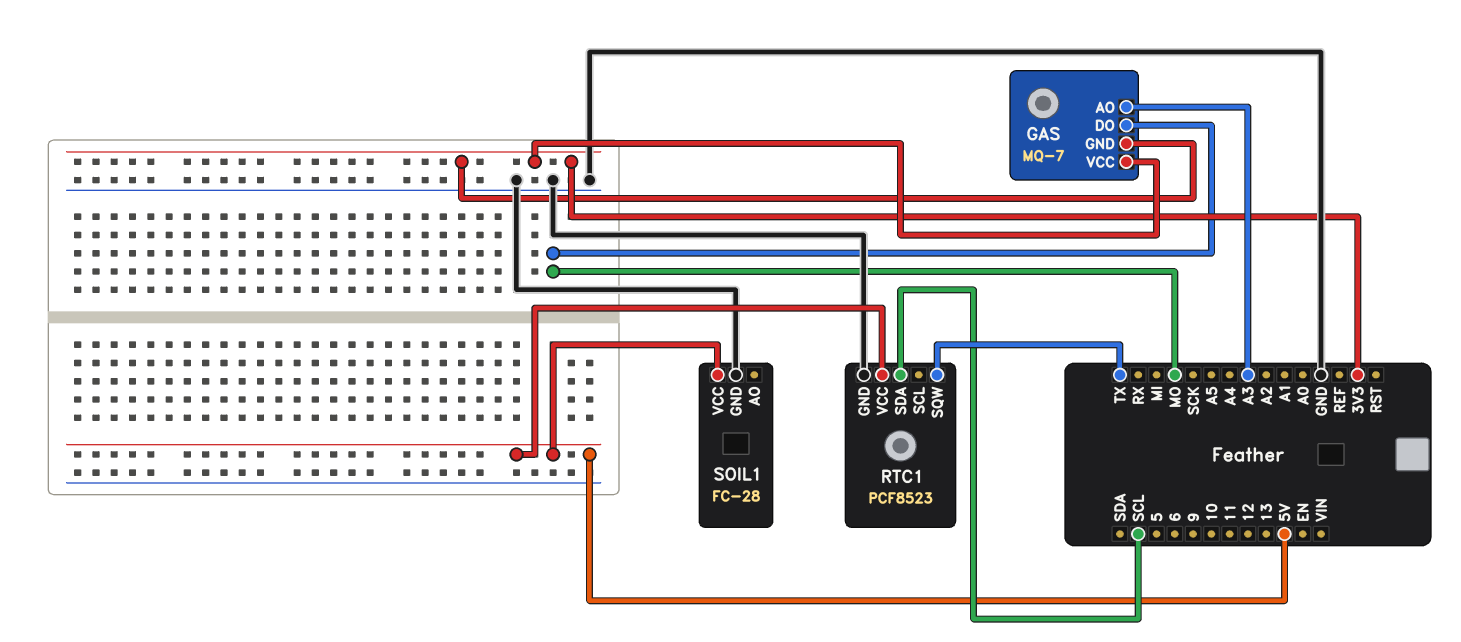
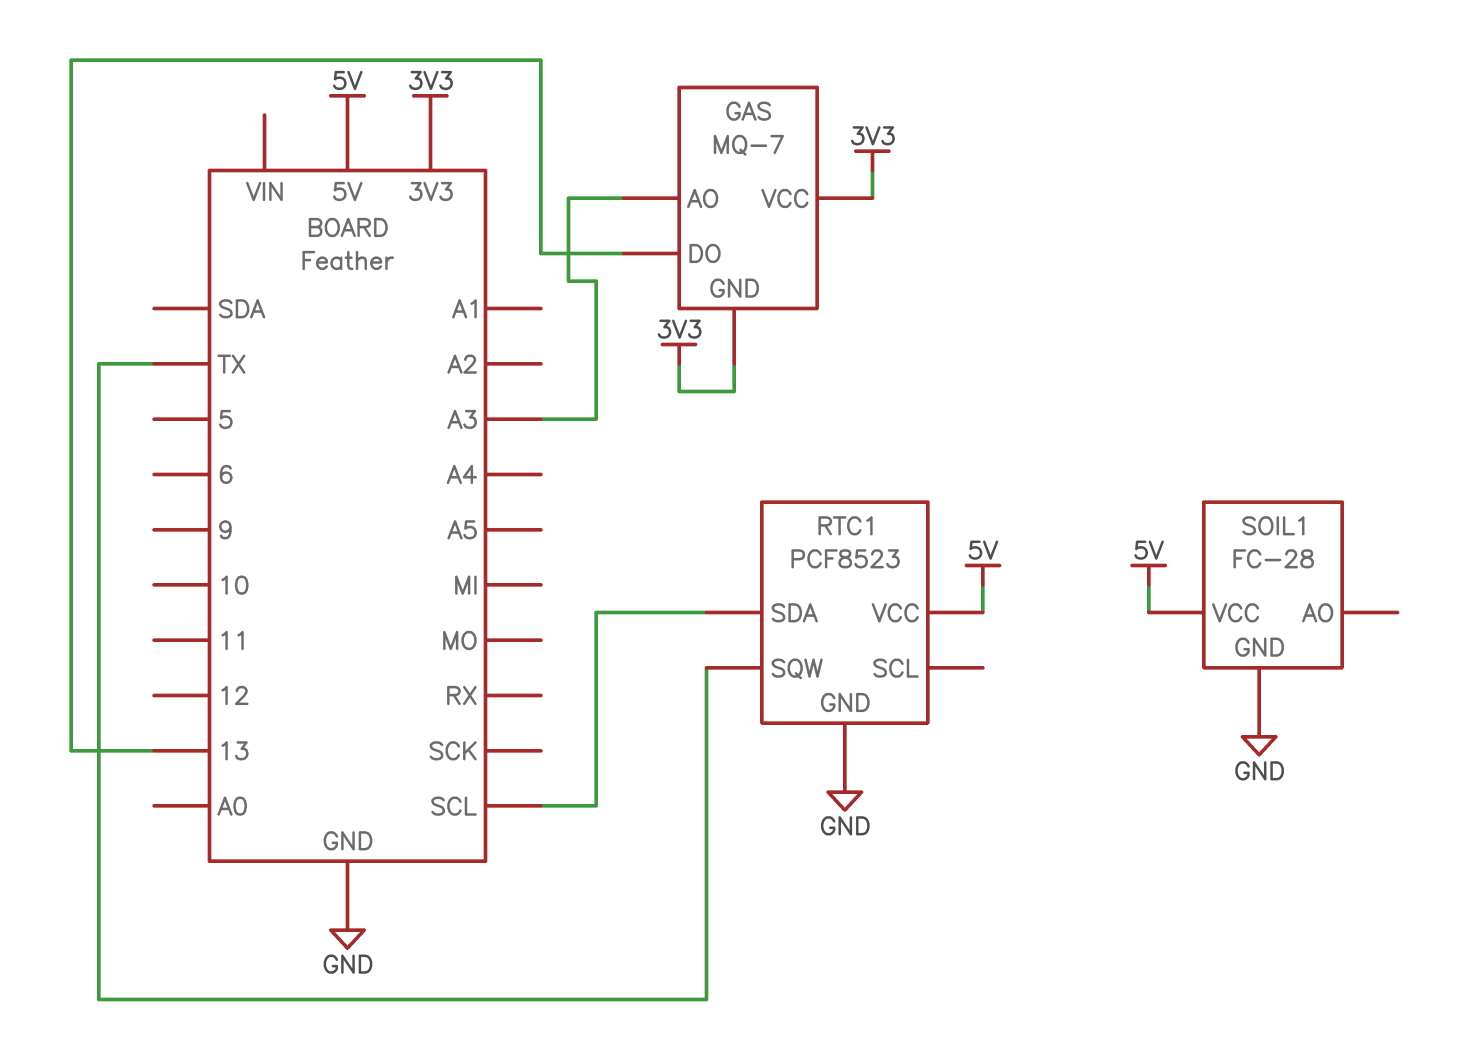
GAS pin DO: MO -> 13

